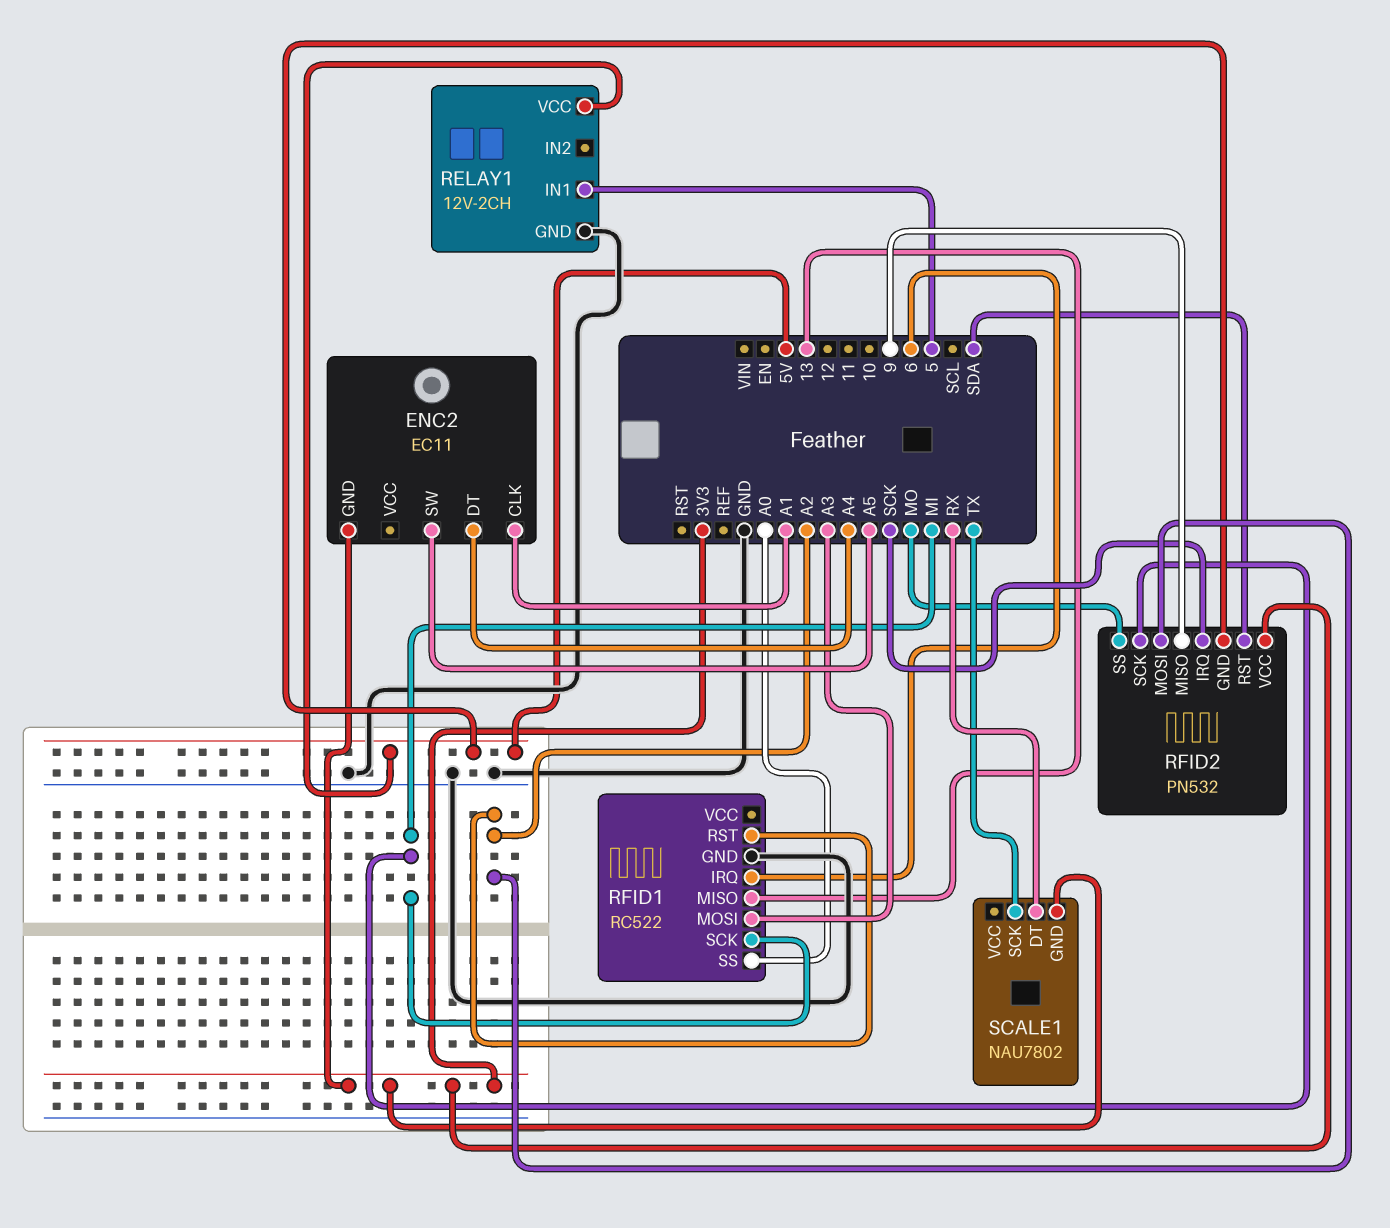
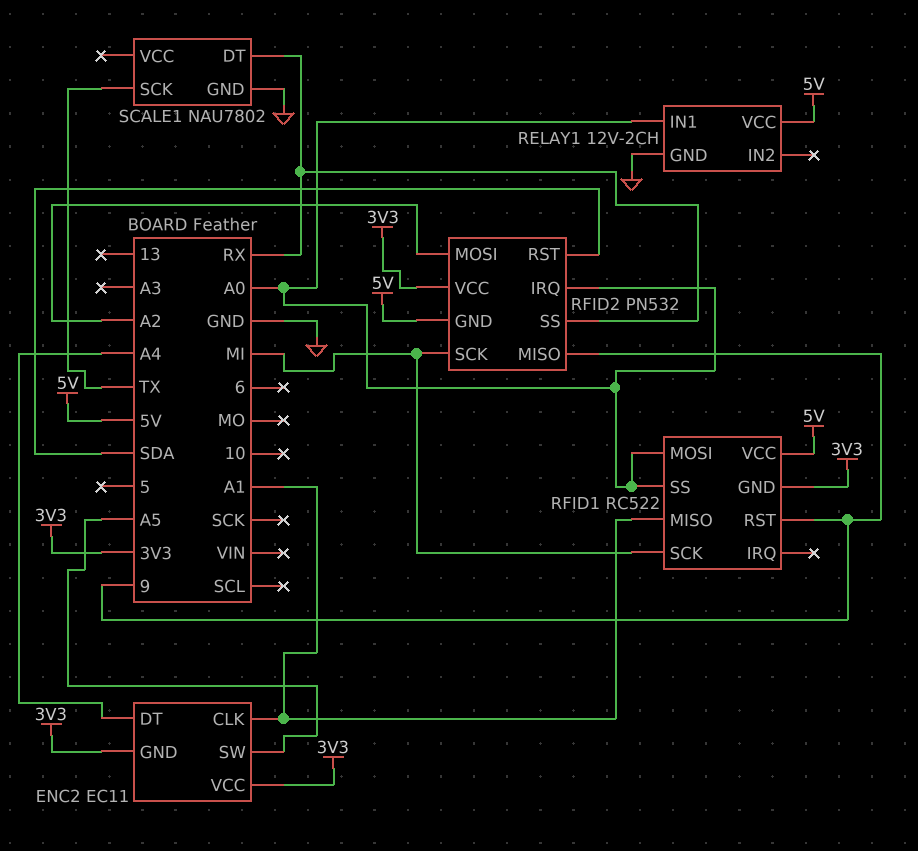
ENC2 pin VCC: none -> 3V3
RELAY1 pin IN1: 5 -> A0
RFID1 pin GND: GND -> 3V3
RFID1 pin IRQ: 6 -> none
RFID1 pin MISO: 13 -> A1
RFID1 pin MOSI: A3 -> A0
RFID1 pin RST: A2 -> 9
RFID1 pin VCC: none -> 5V
RFID2 pin IRQ: SCK -> A0
RFID2 pin SS: MO -> RX
SCALE1 pin GND: 3V3 -> GND

